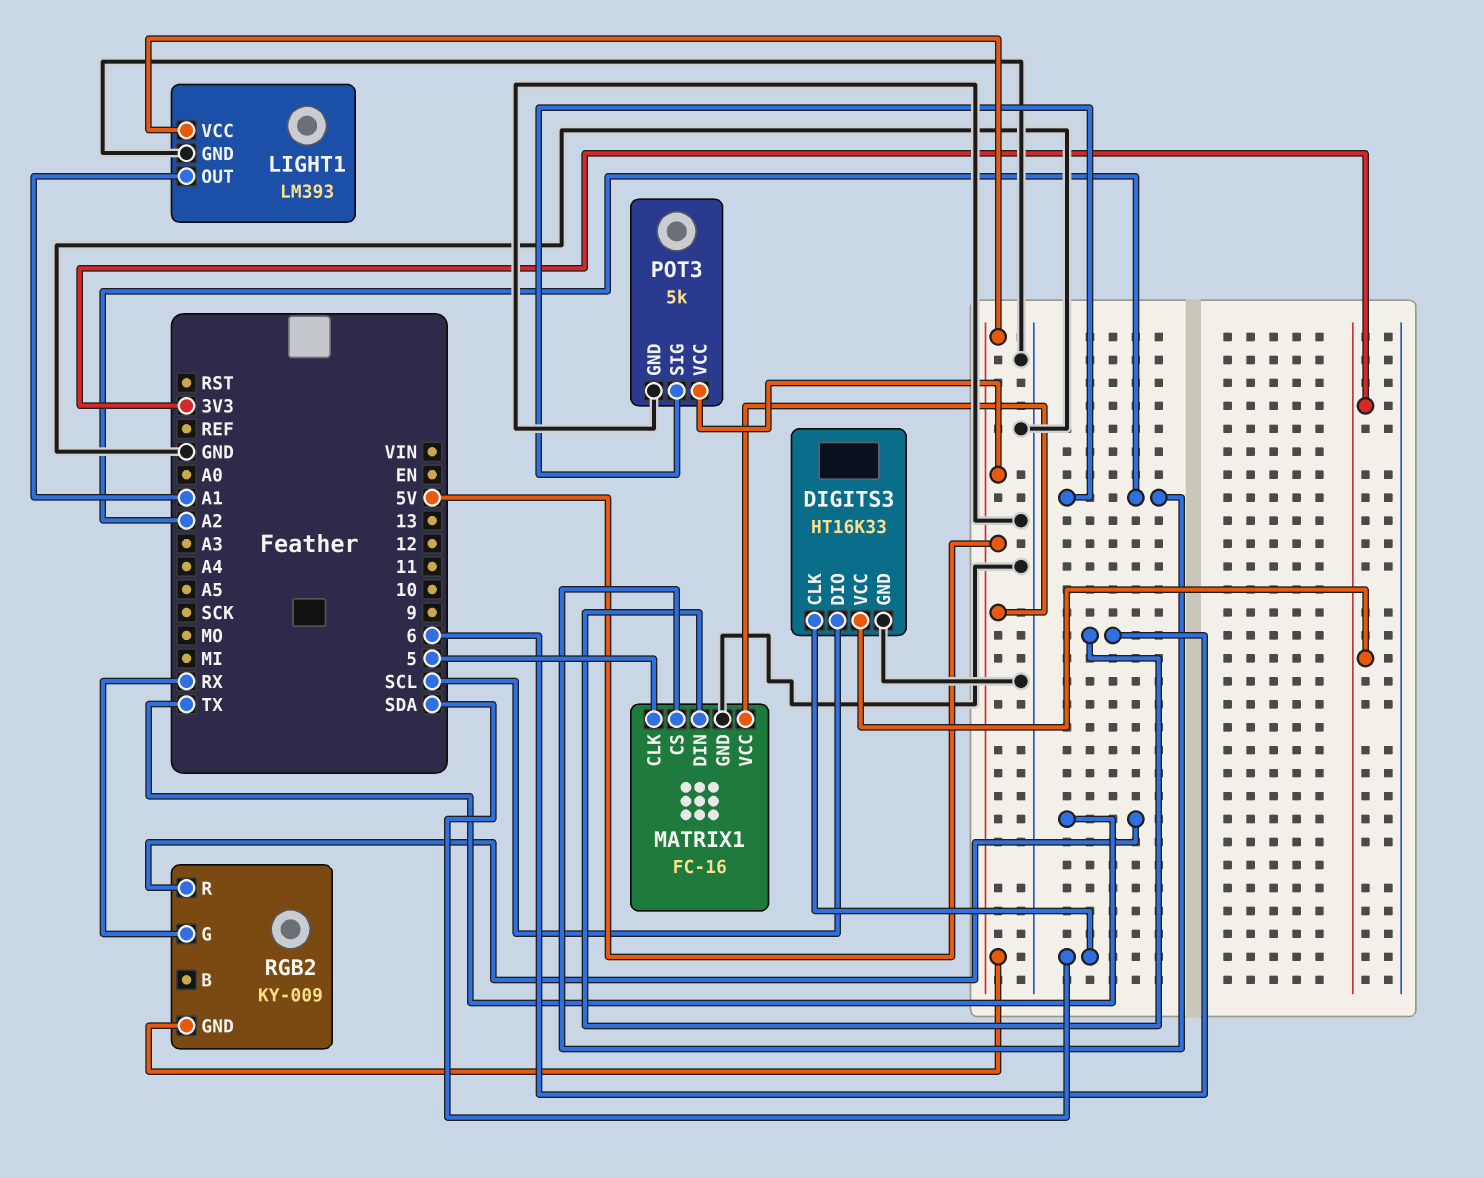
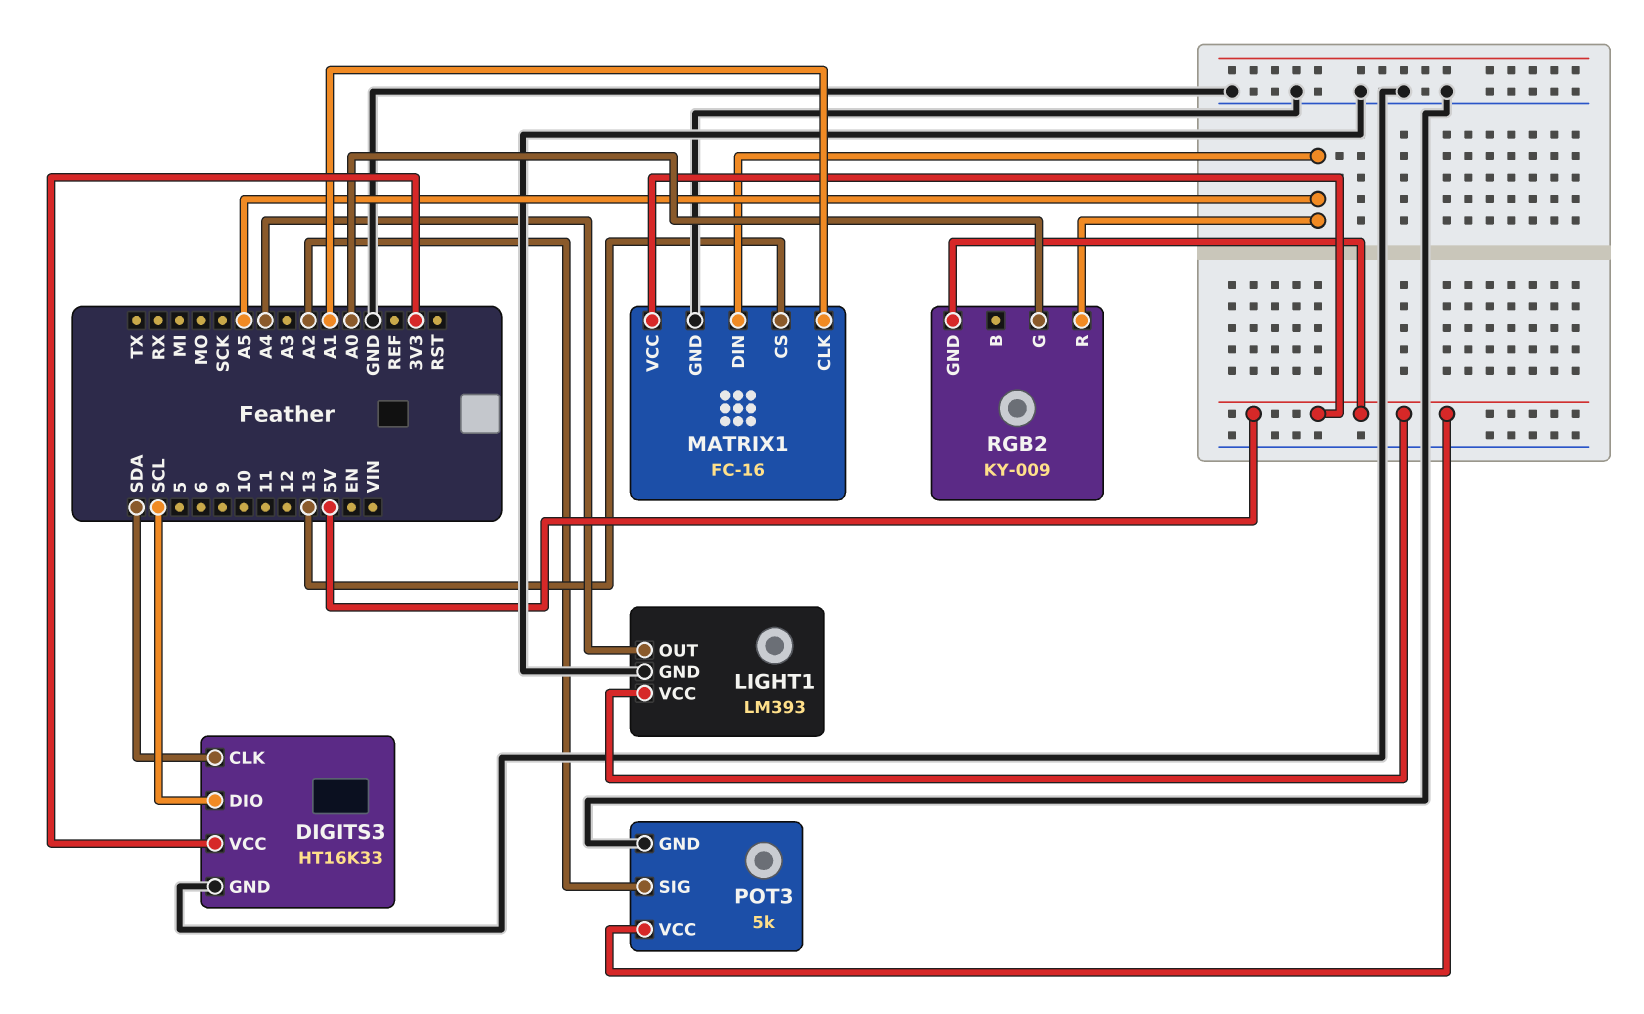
LIGHT1 pin OUT: A1 -> A4
MATRIX1 pin CLK: 5 -> A1
MATRIX1 pin CS: A2 -> 13
MATRIX1 pin DIN: 6 -> A5
RGB2 pin G: RX -> A0
RGB2 pin R: TX -> A5

